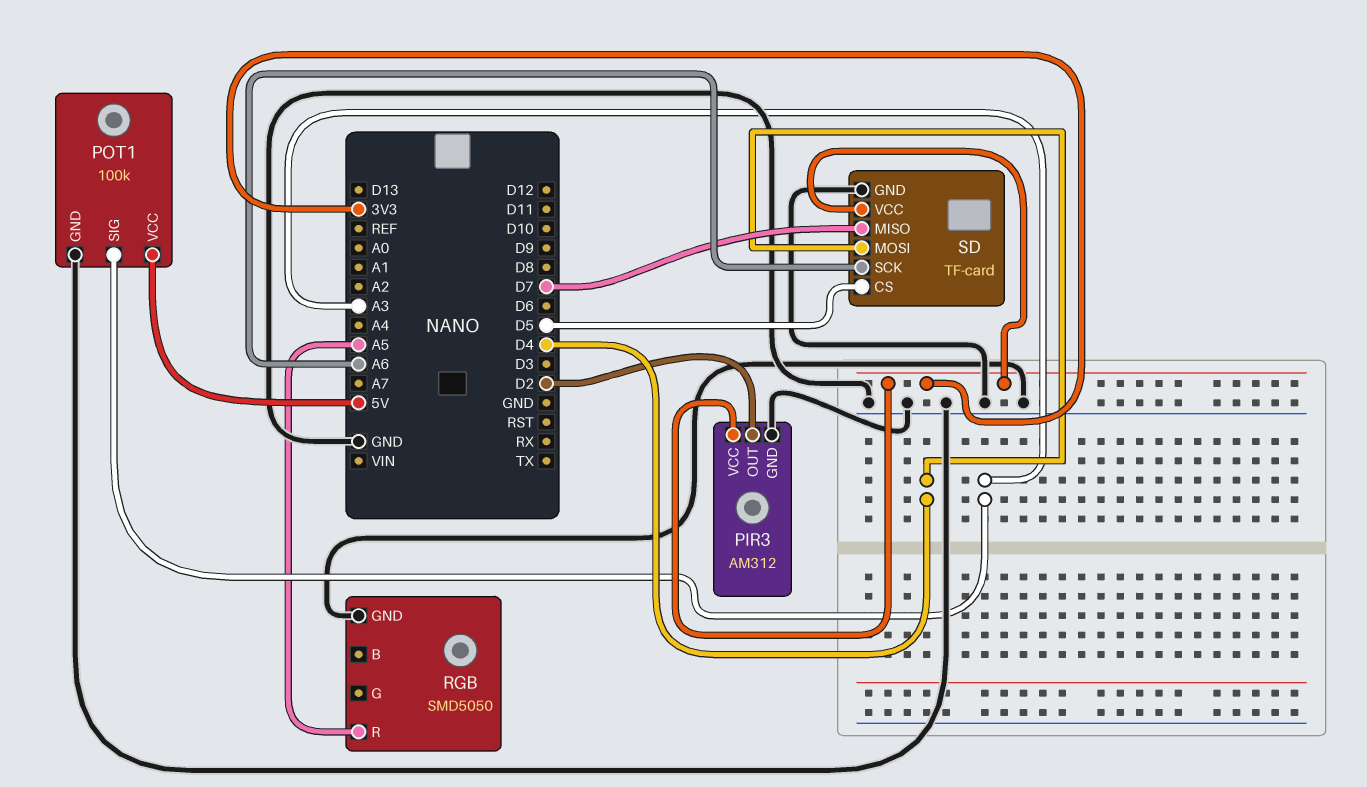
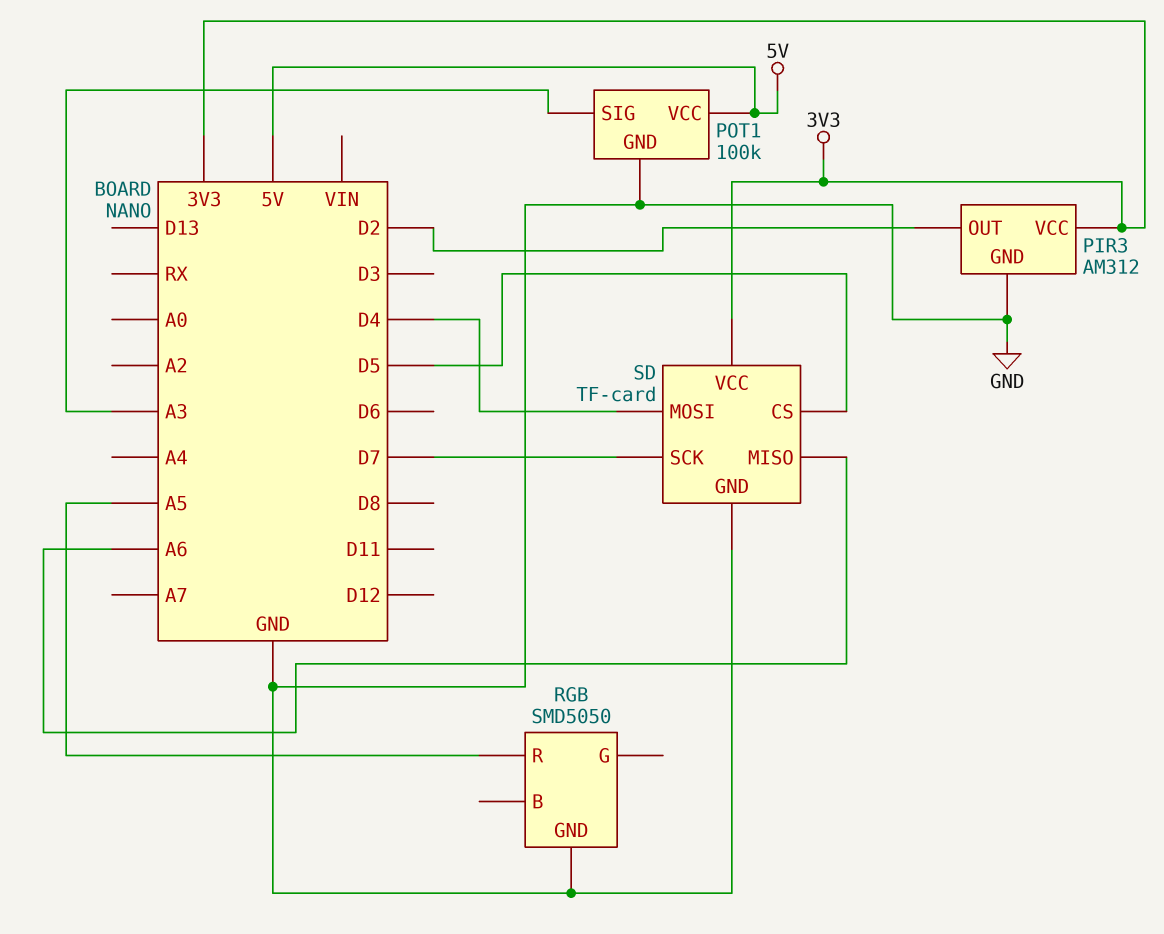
SD pin MISO: D7 -> A6
SD pin SCK: A6 -> D7

